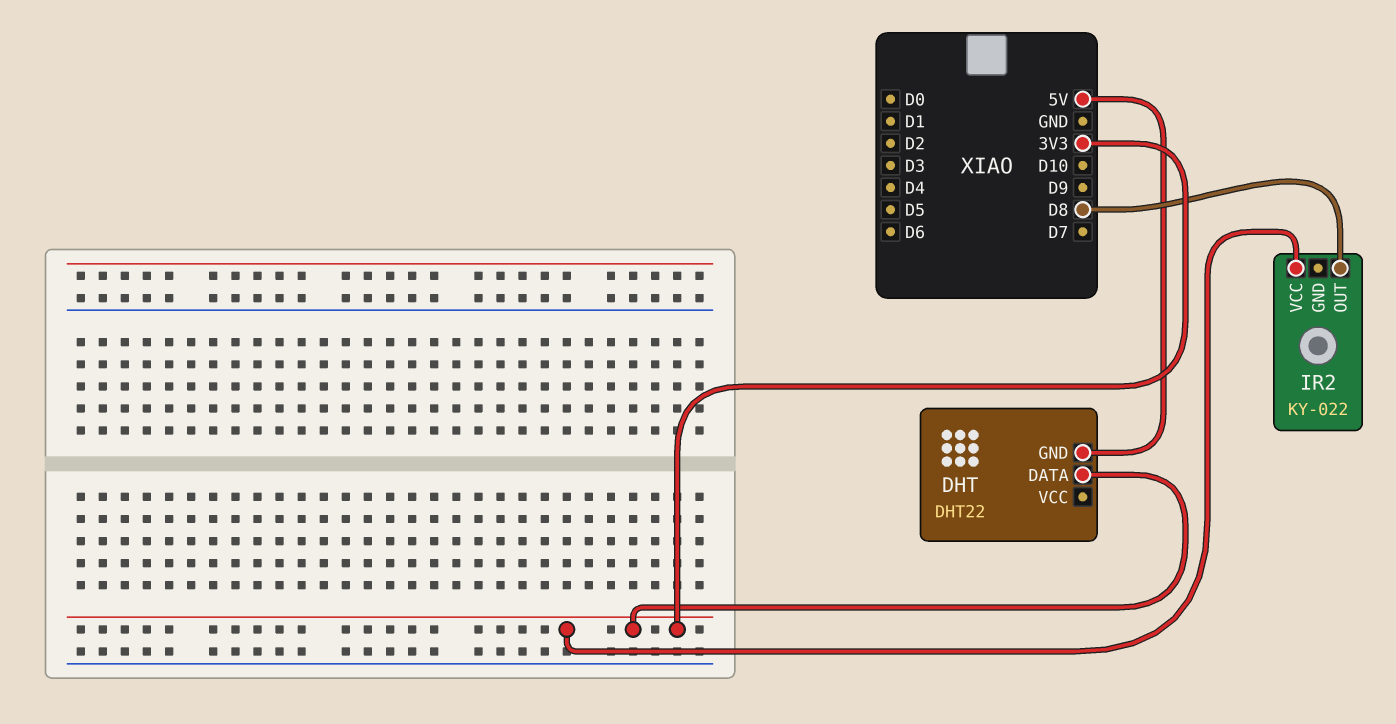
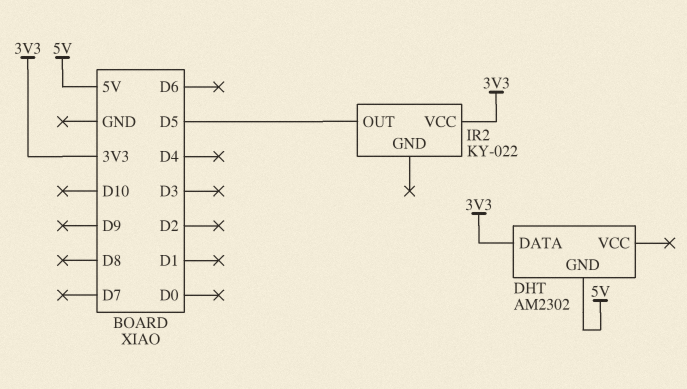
DHT: DHT22 -> AM2302
IR2 pin OUT: D8 -> D5

